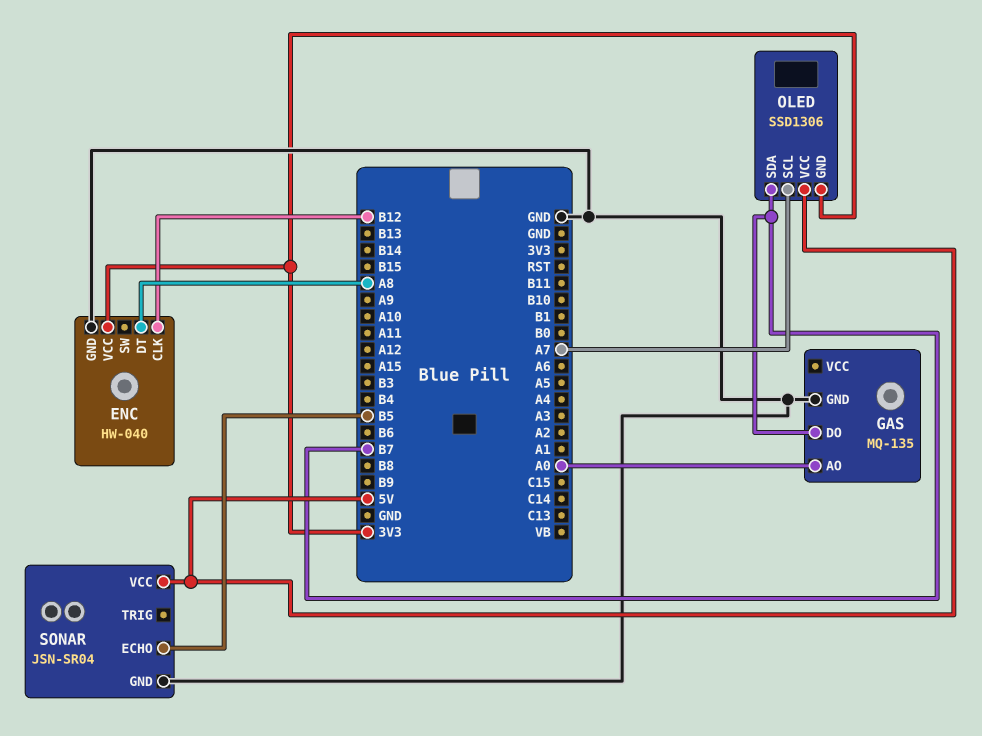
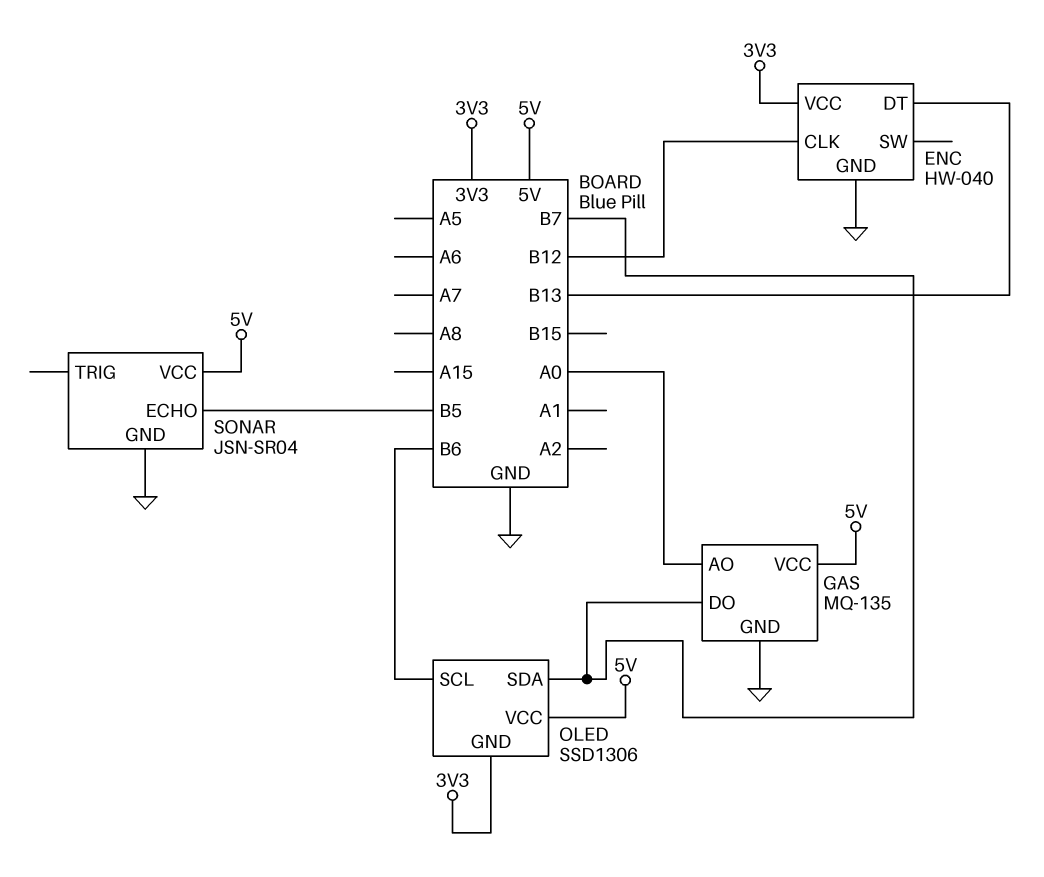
ENC pin DT: A8 -> B13
GAS pin VCC: none -> 5V
OLED pin SCL: A7 -> B6

